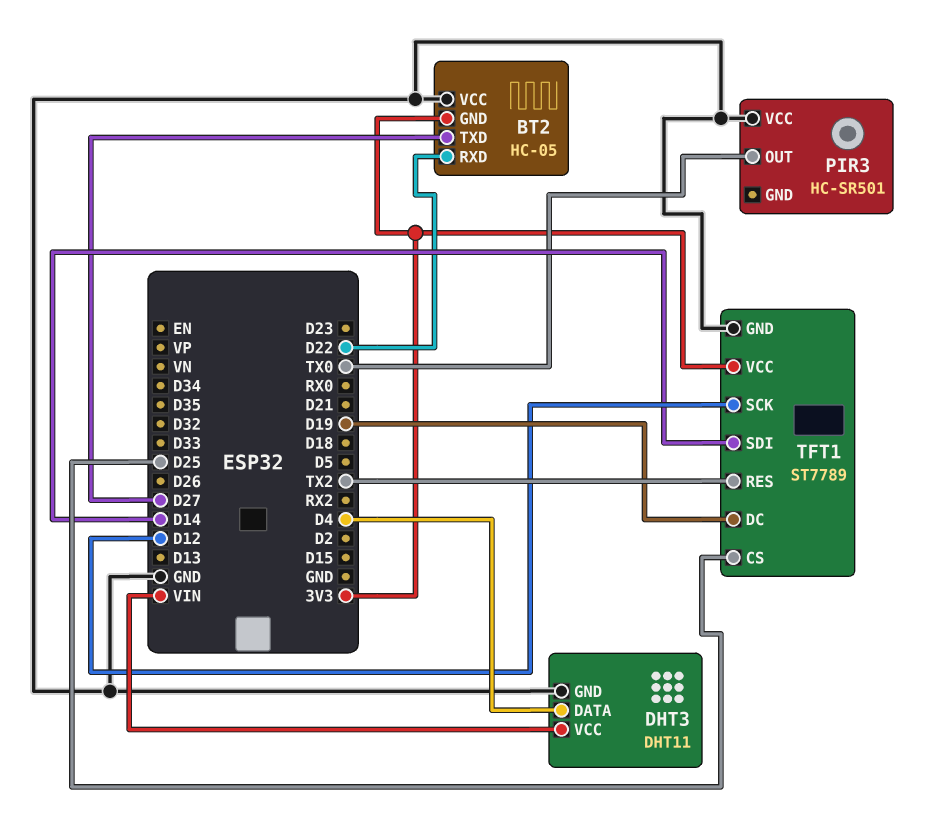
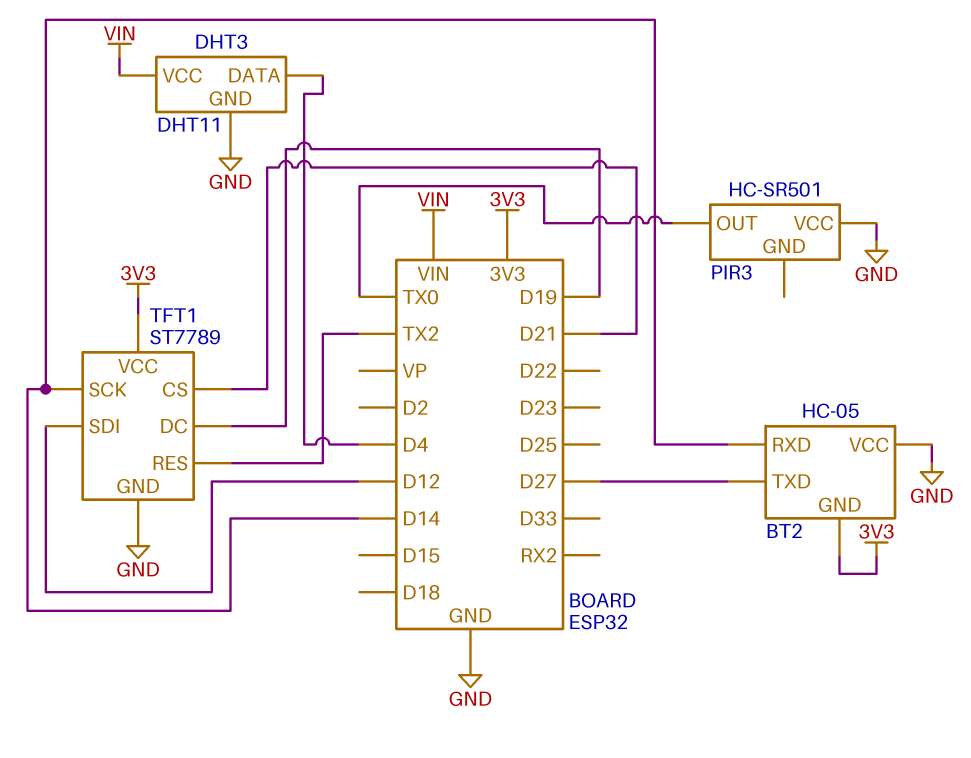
BT2 pin RXD: D22 -> D14
TFT1 pin CS: D25 -> D21
TFT1 pin SCK: D12 -> D14
TFT1 pin SDI: D14 -> D12

